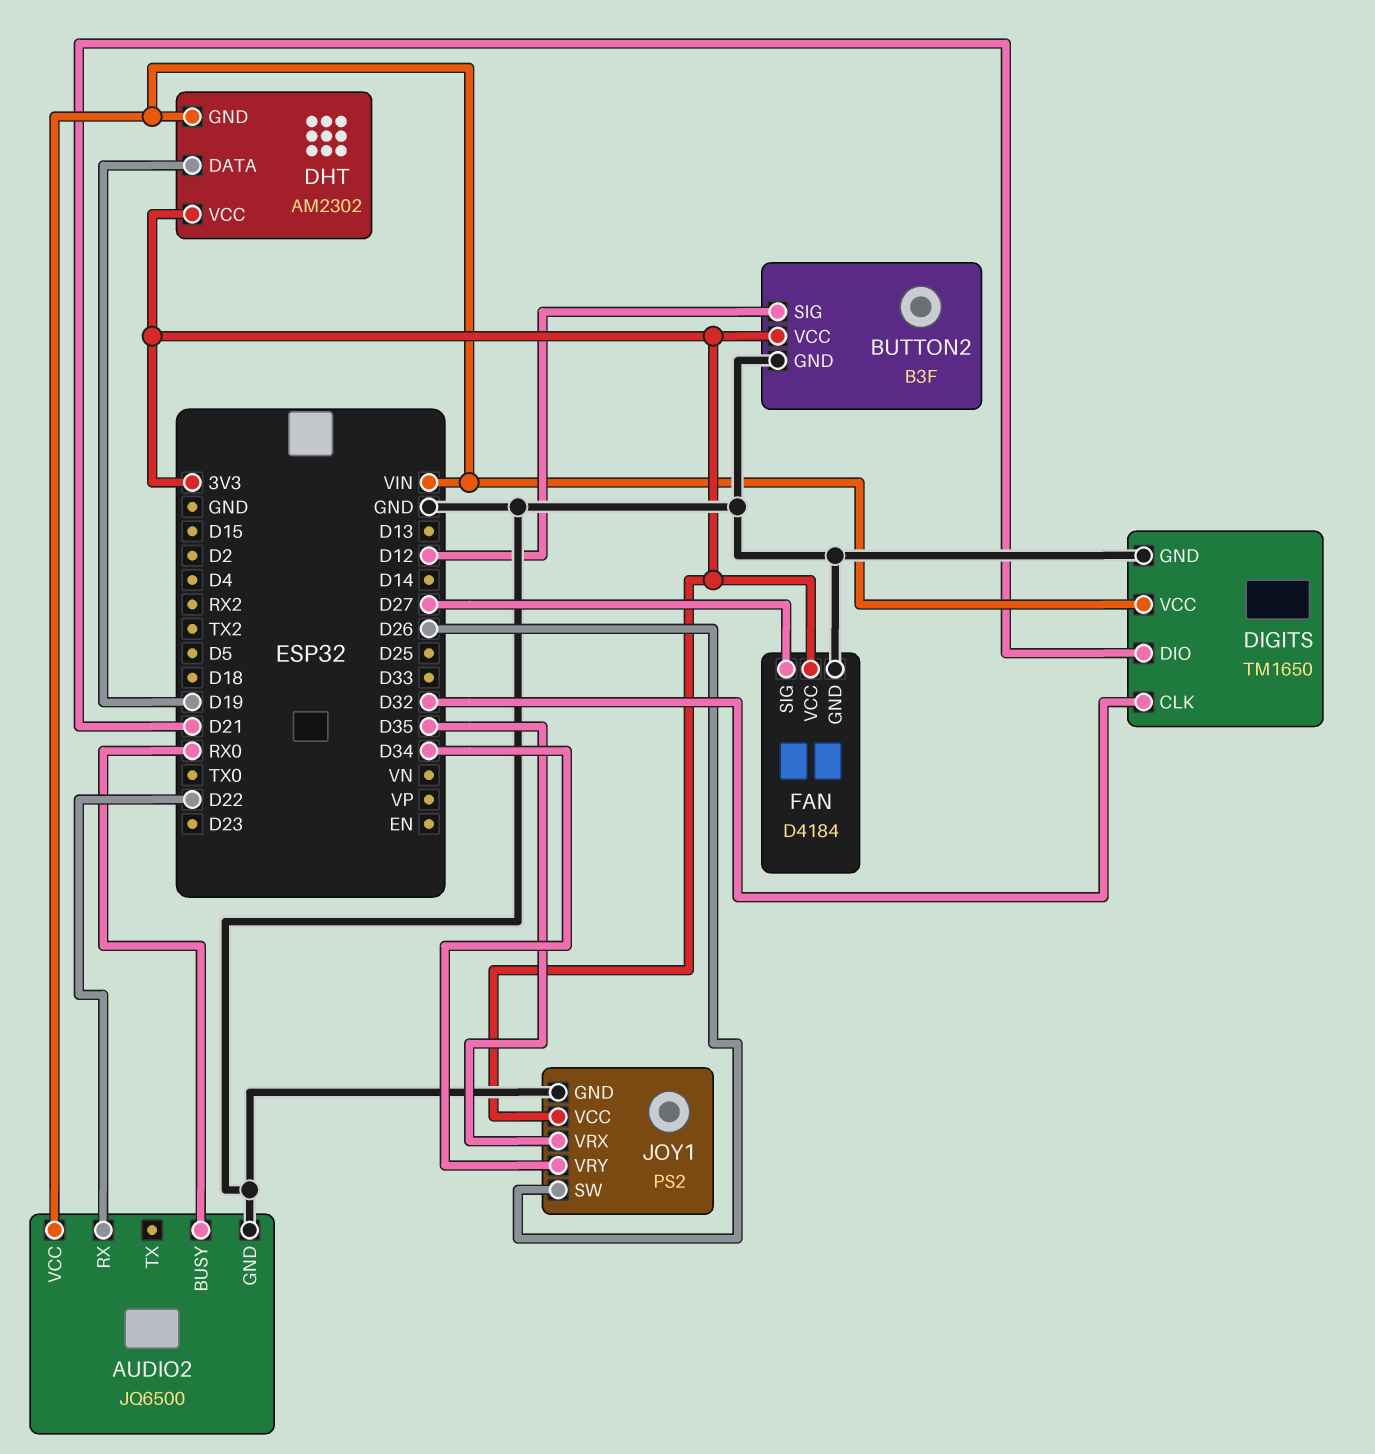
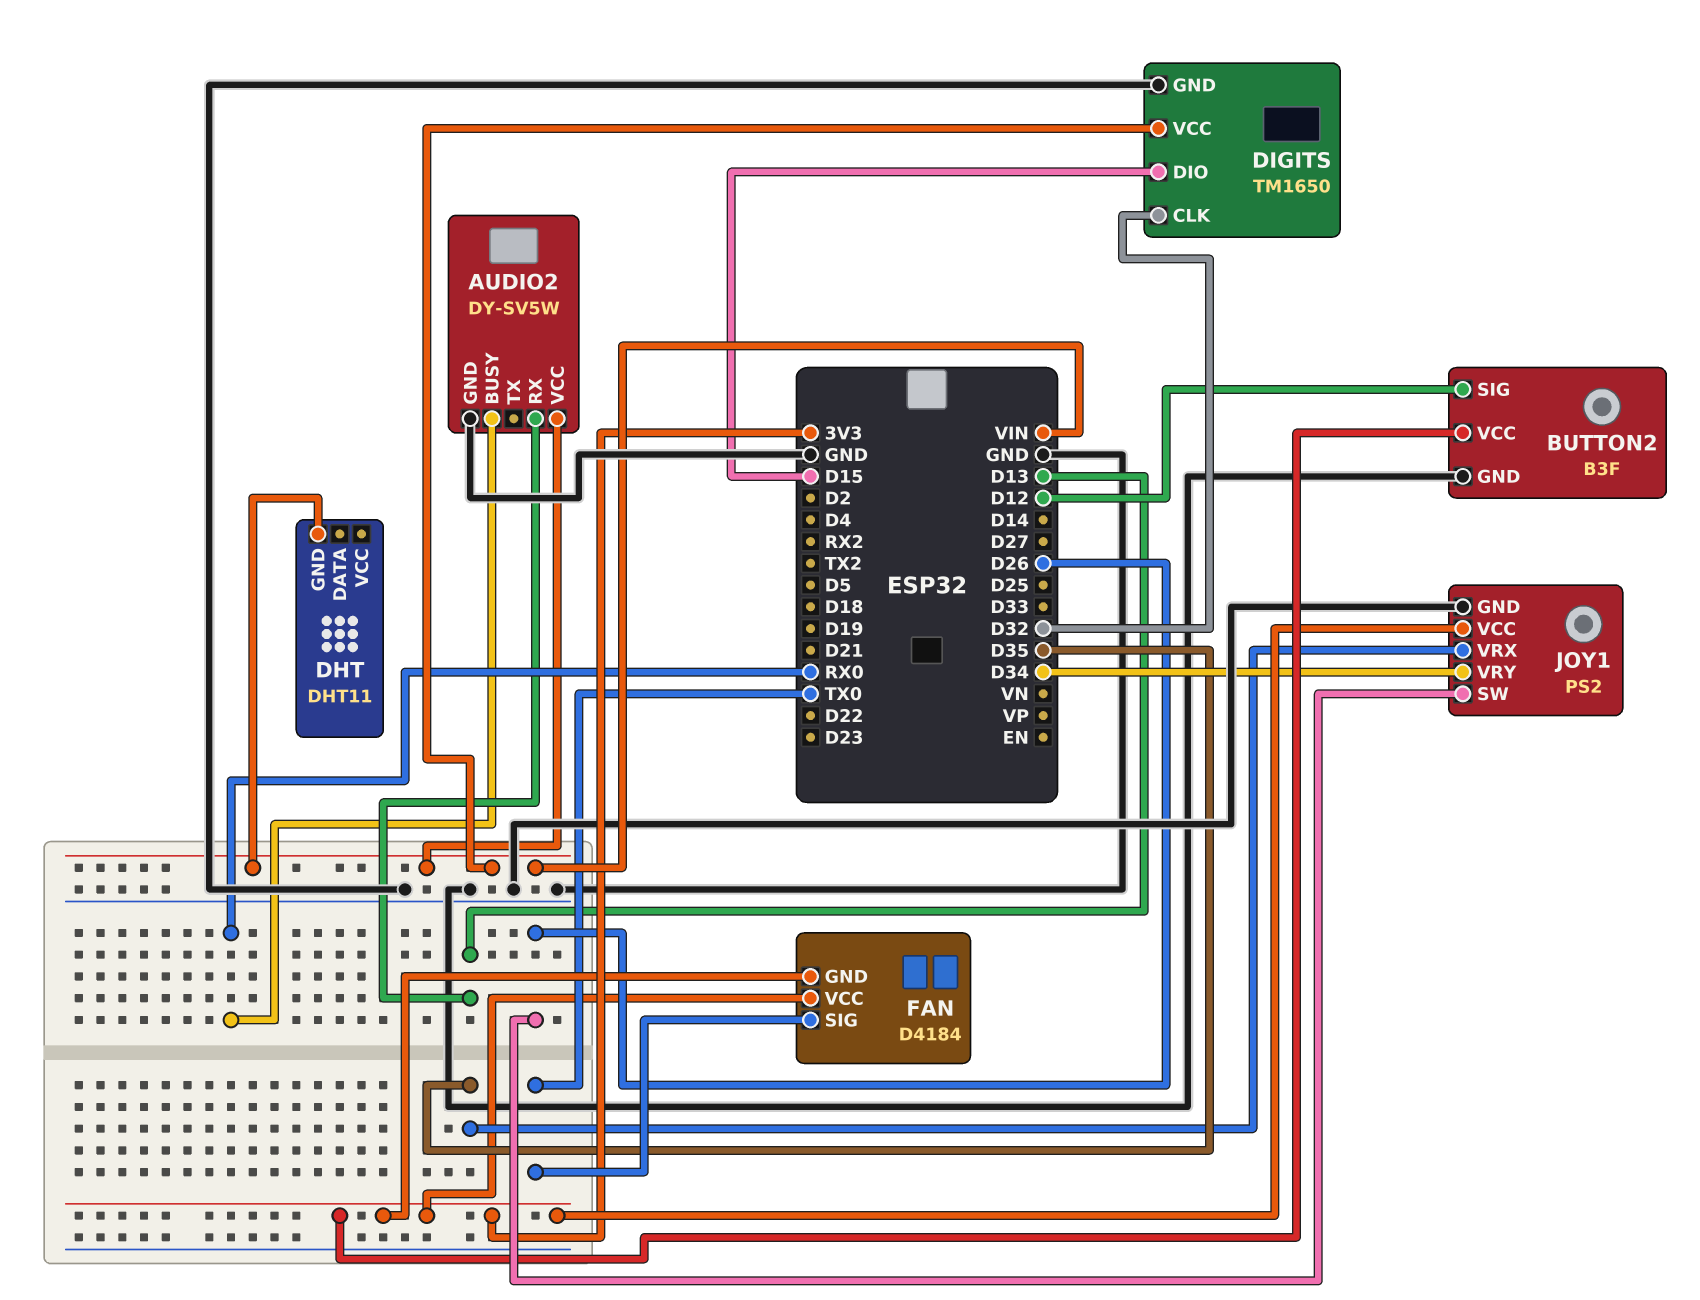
AUDIO2: JQ6500 -> DY-SV5W
AUDIO2 pin RX: D22 -> D13
DHT: AM2302 -> DHT11
DHT pin DATA: D19 -> none
DHT pin VCC: 3V3 -> none
DIGITS pin DIO: D21 -> D15
FAN pin GND: GND -> 3V3
FAN pin SIG: D27 -> TX0

